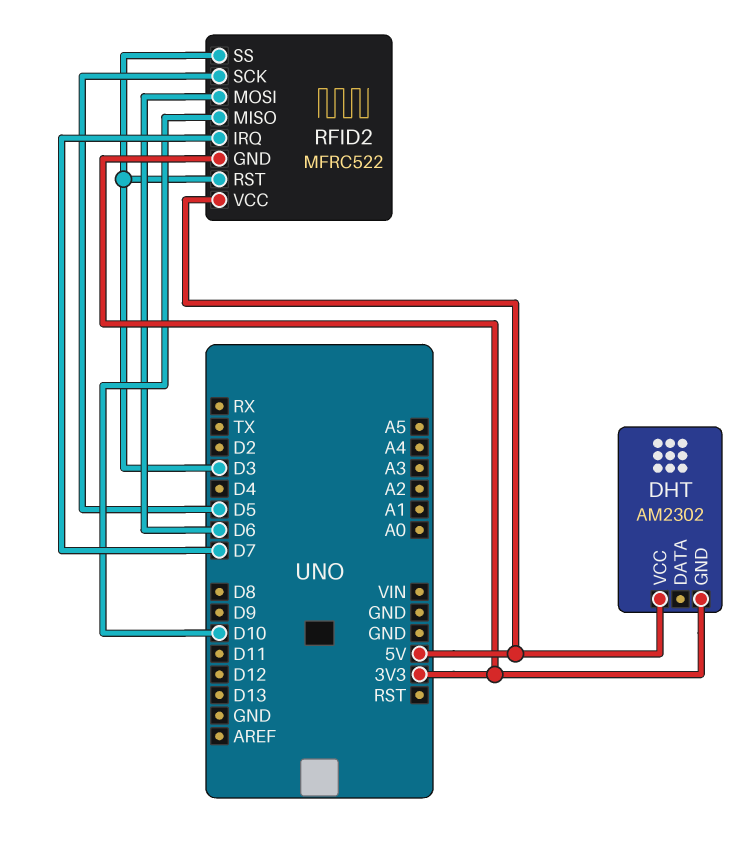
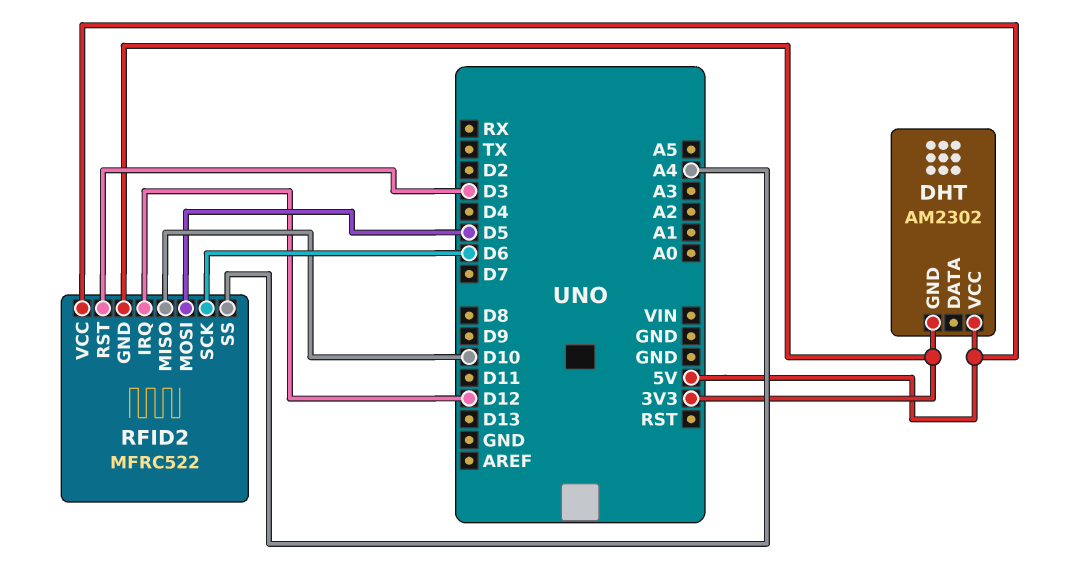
RFID2 pin IRQ: D7 -> D12
RFID2 pin MOSI: D6 -> D5
RFID2 pin SCK: D5 -> D6
RFID2 pin SS: D3 -> A4

